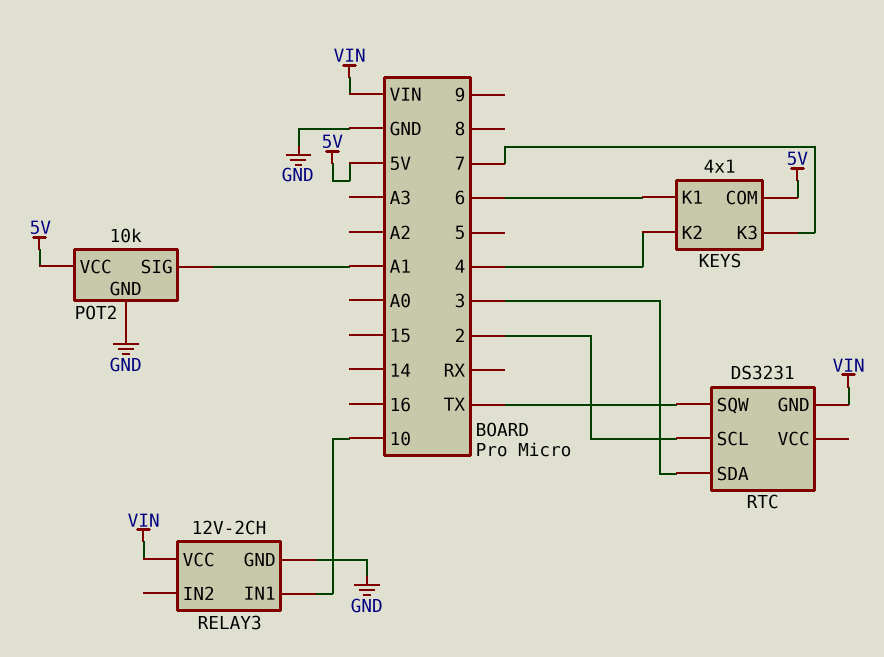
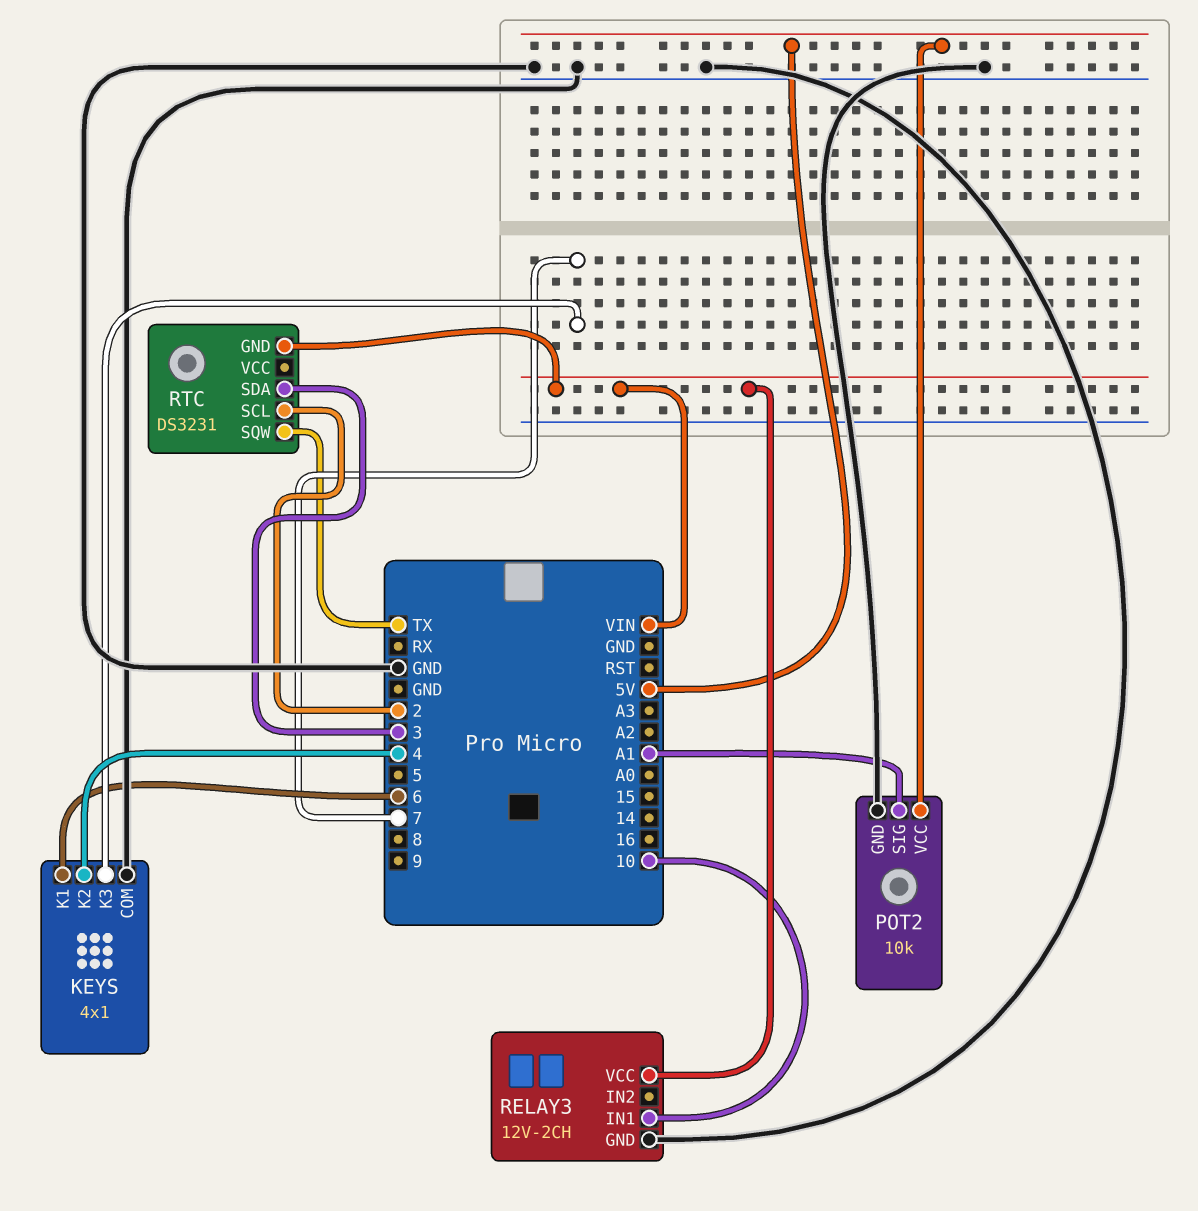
KEYS pin COM: 5V -> GND

